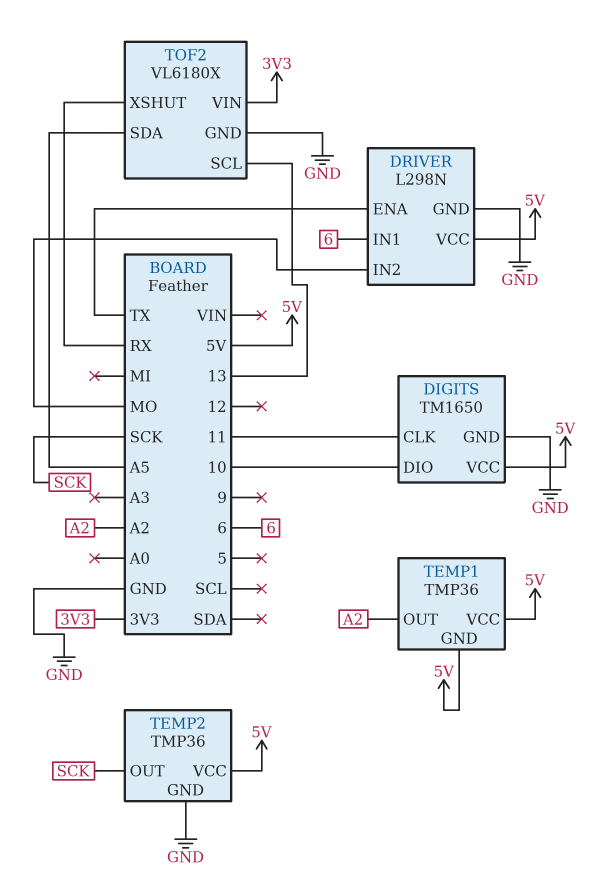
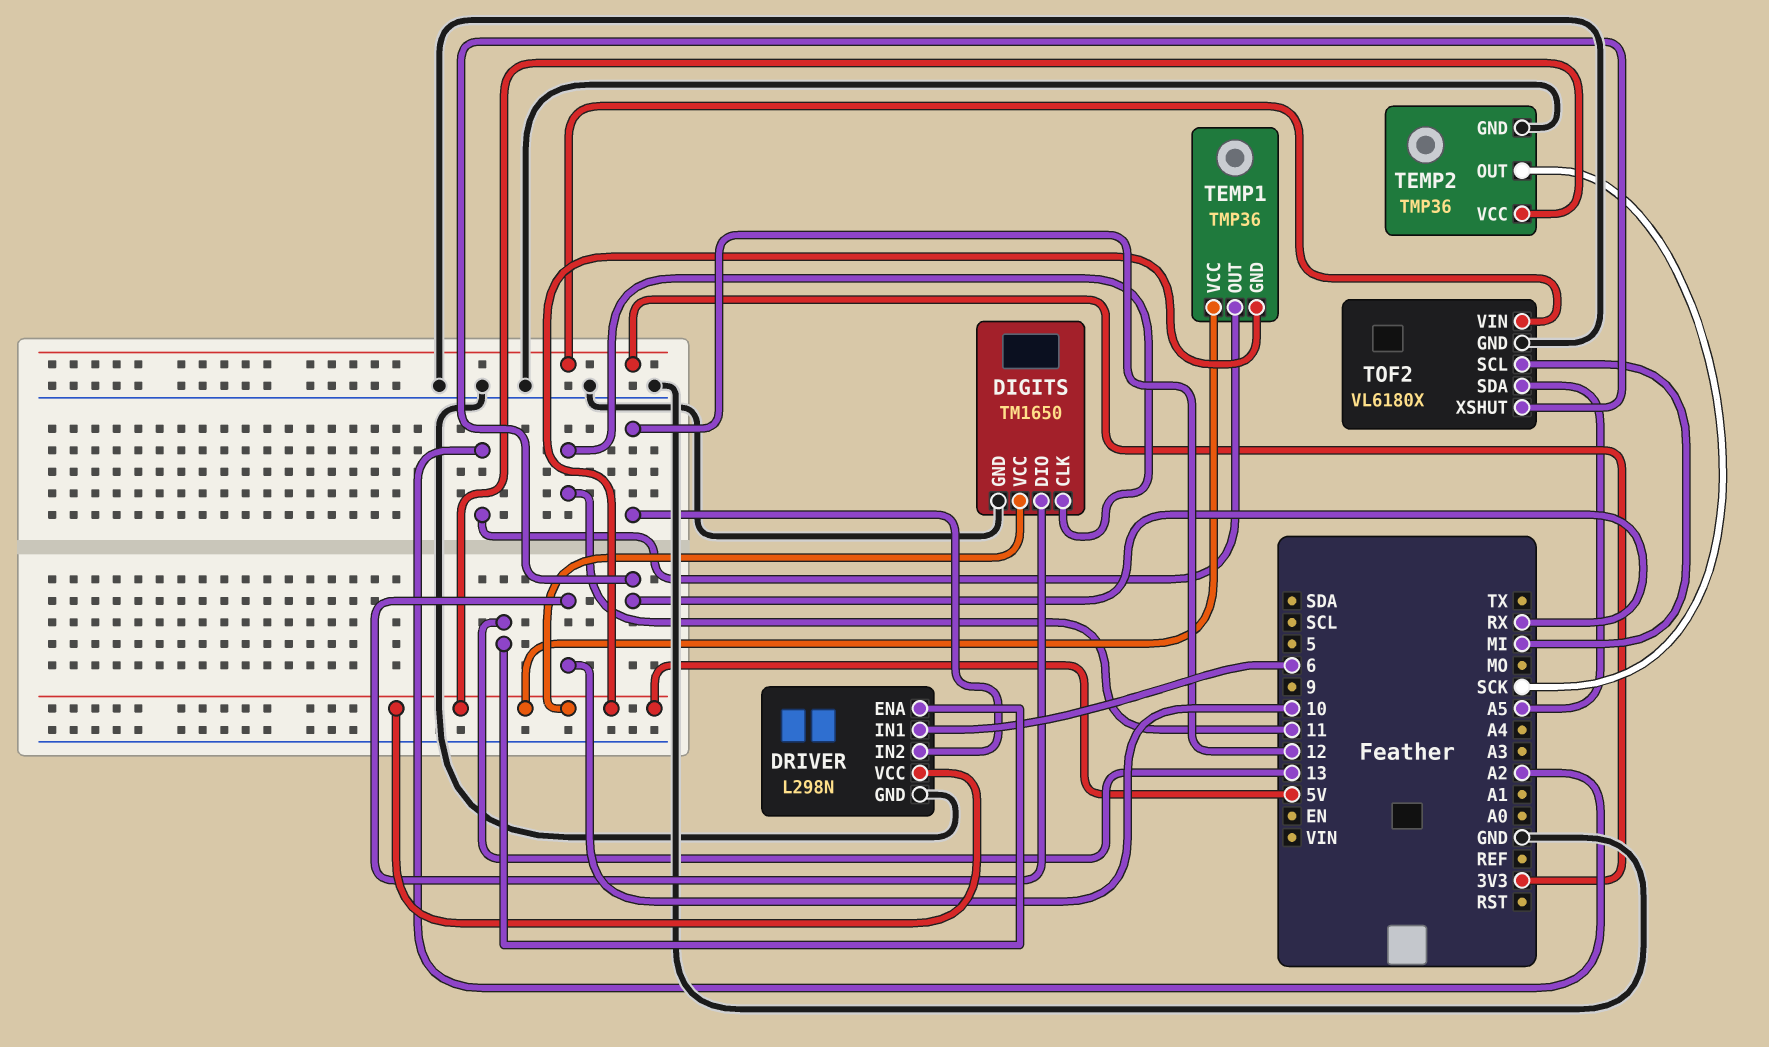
DRIVER pin ENA: TX -> 13
DRIVER pin IN2: MO -> 12
TOF2 pin SCL: 13 -> MI

